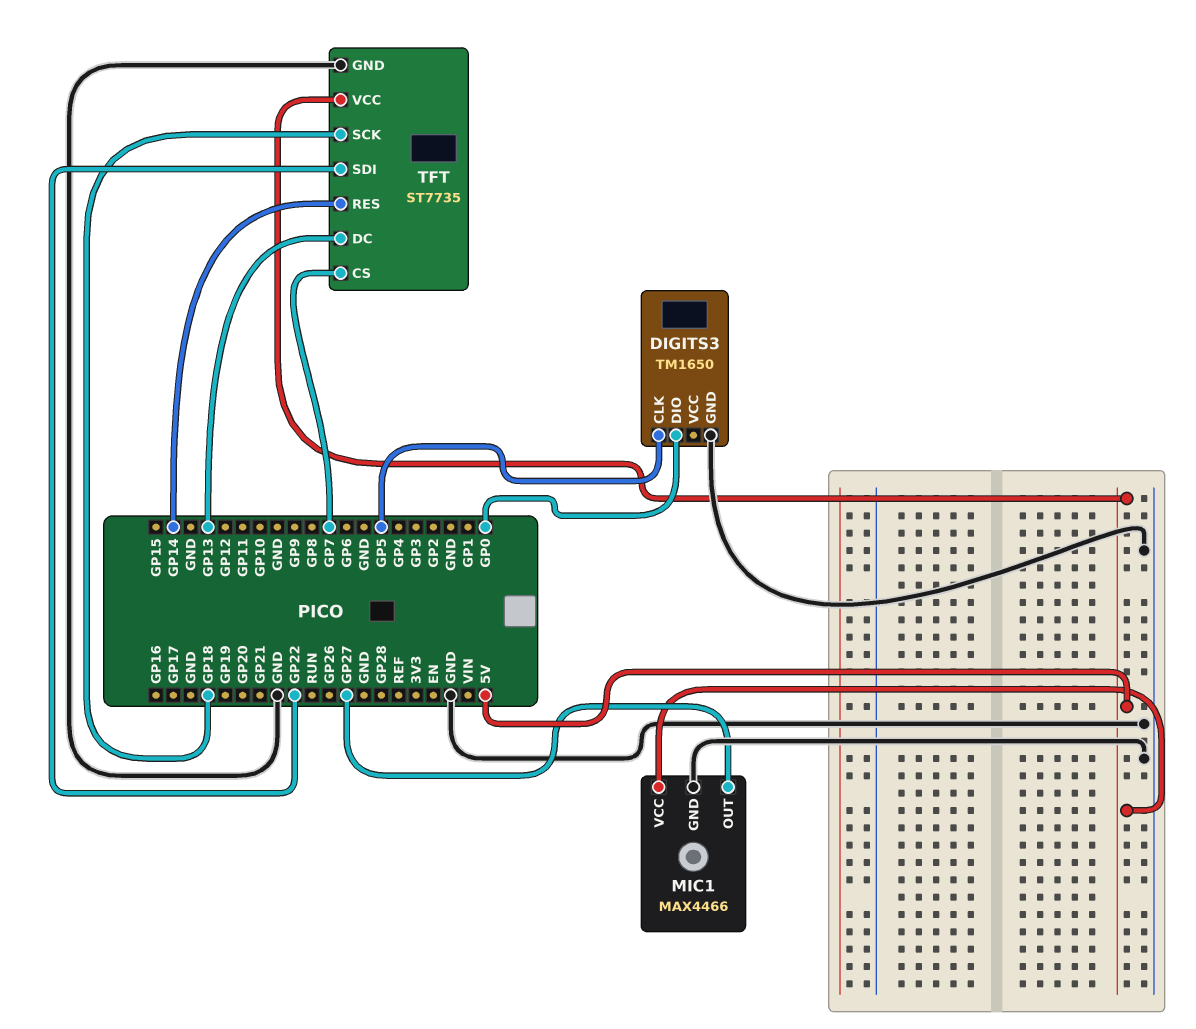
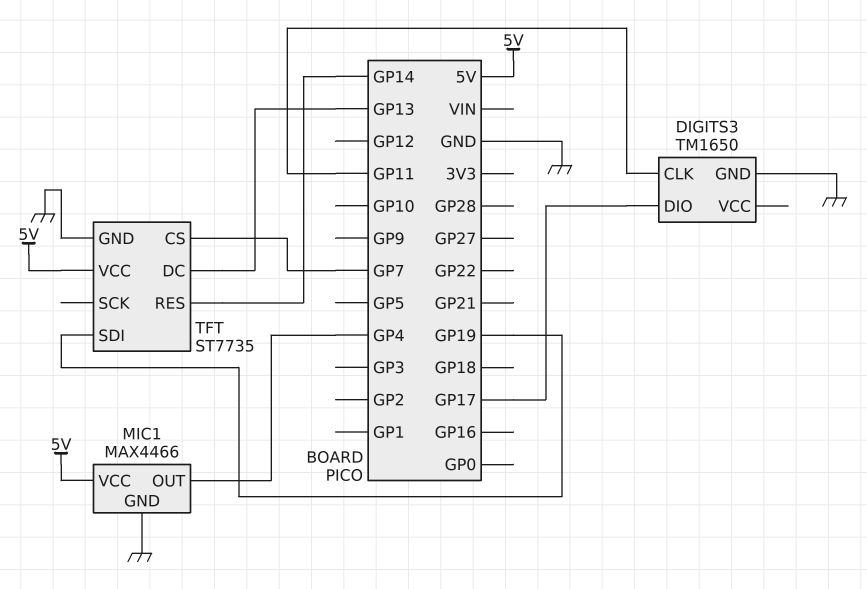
DIGITS3 pin CLK: GP5 -> GP11
DIGITS3 pin DIO: GP0 -> GP17
MIC1 pin OUT: GP27 -> GP4
TFT pin SCK: GP18 -> none
TFT pin SDI: GP22 -> GP19

